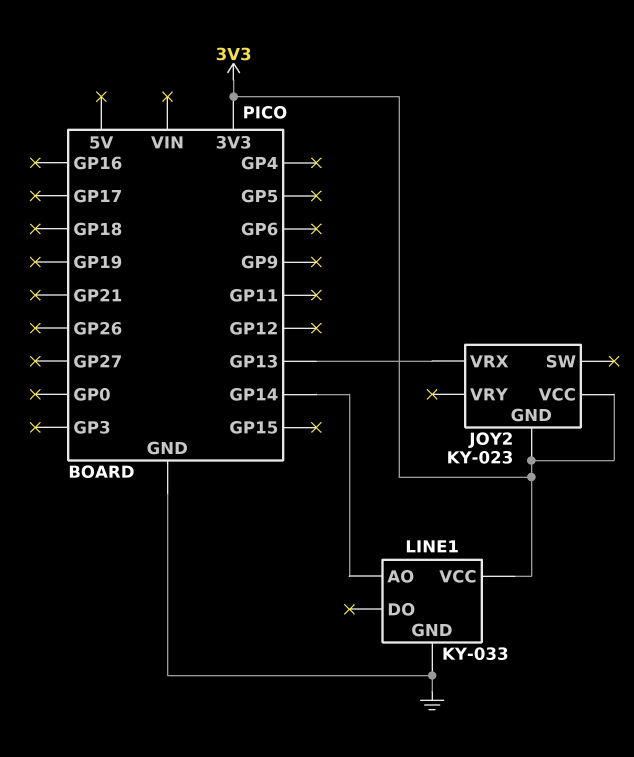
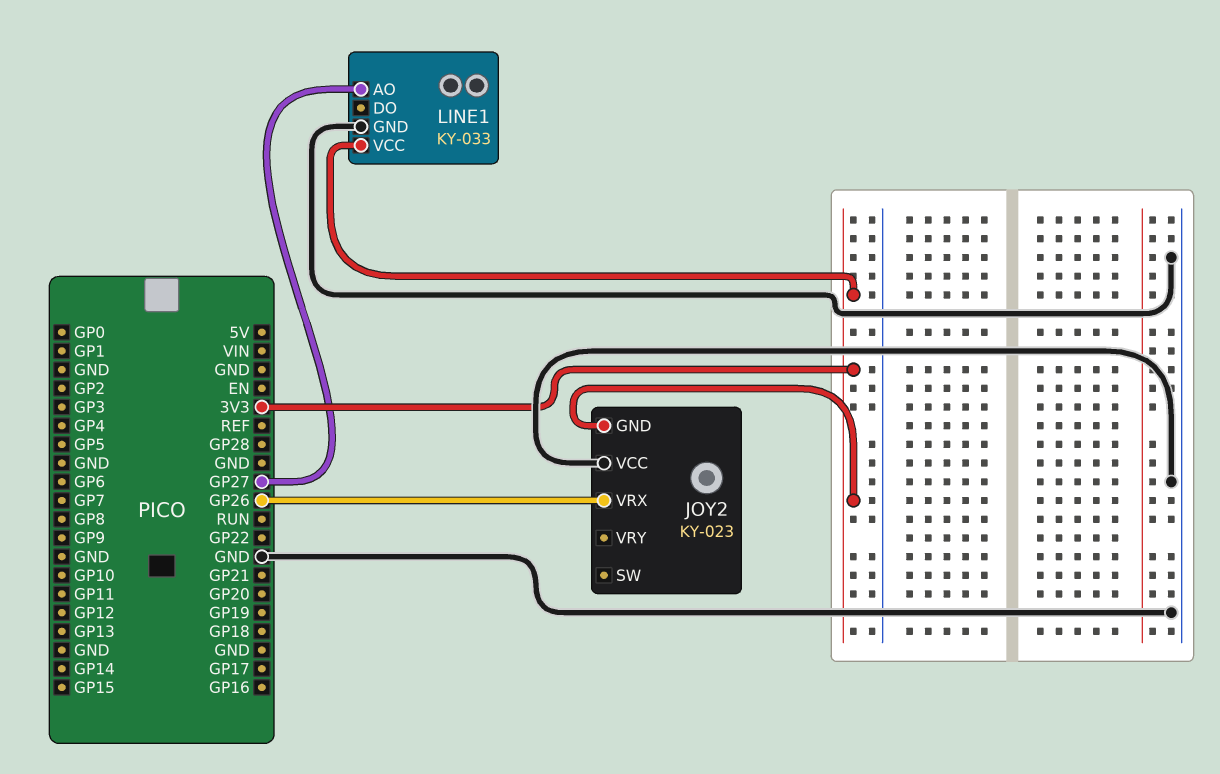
JOY2 pin VCC: 3V3 -> GND
JOY2 pin VRX: GP13 -> GP26
LINE1 pin AO: GP14 -> GP27

